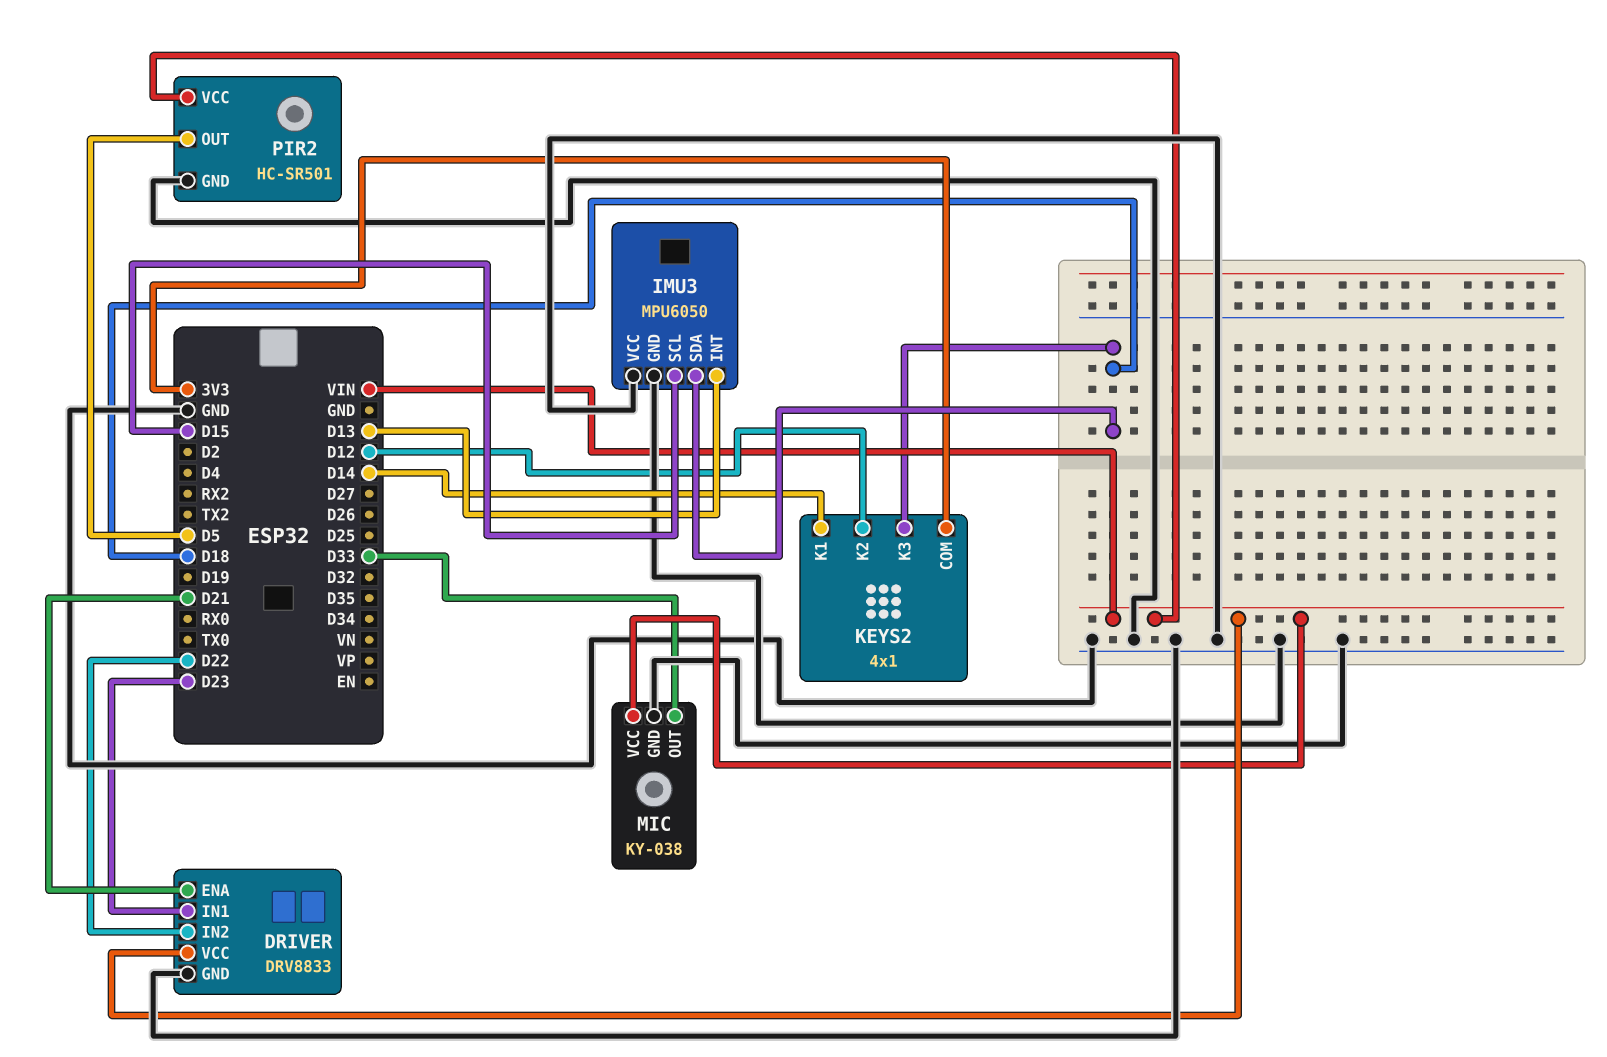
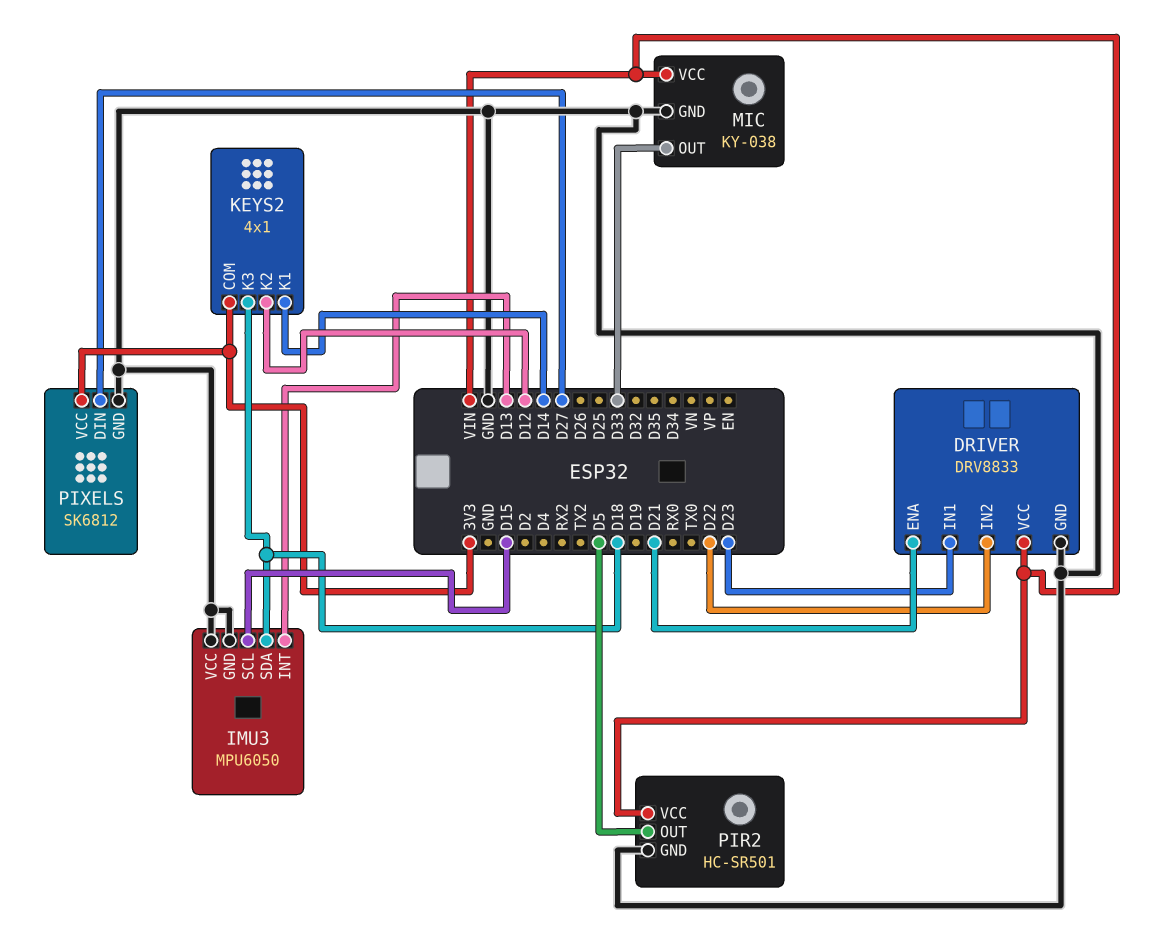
PIXELS: none -> SK6812
PIXELS pin DIN: none -> D27
PIXELS pin GND: none -> GND
PIXELS pin VCC: none -> 3V3

